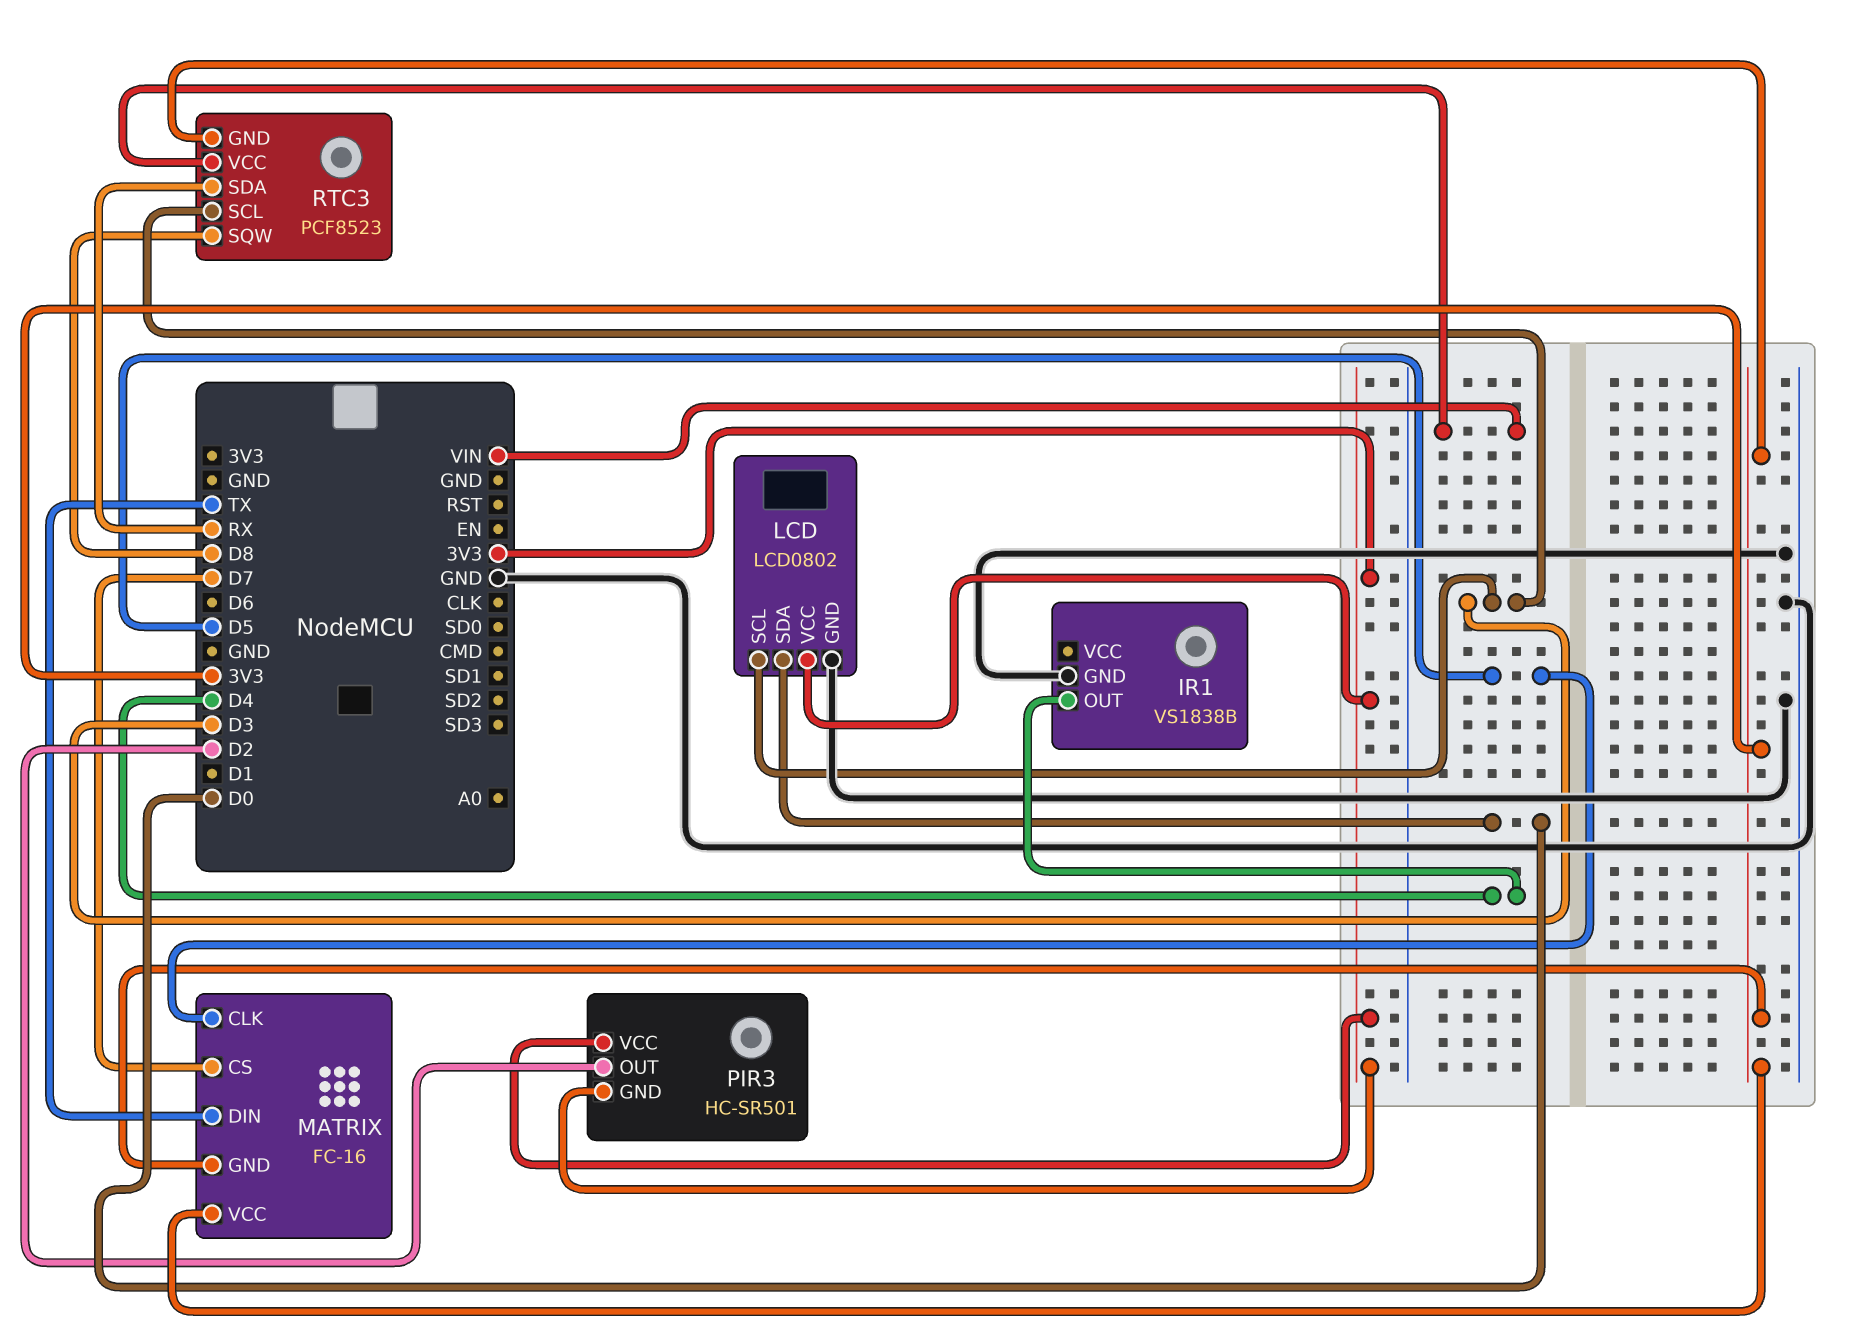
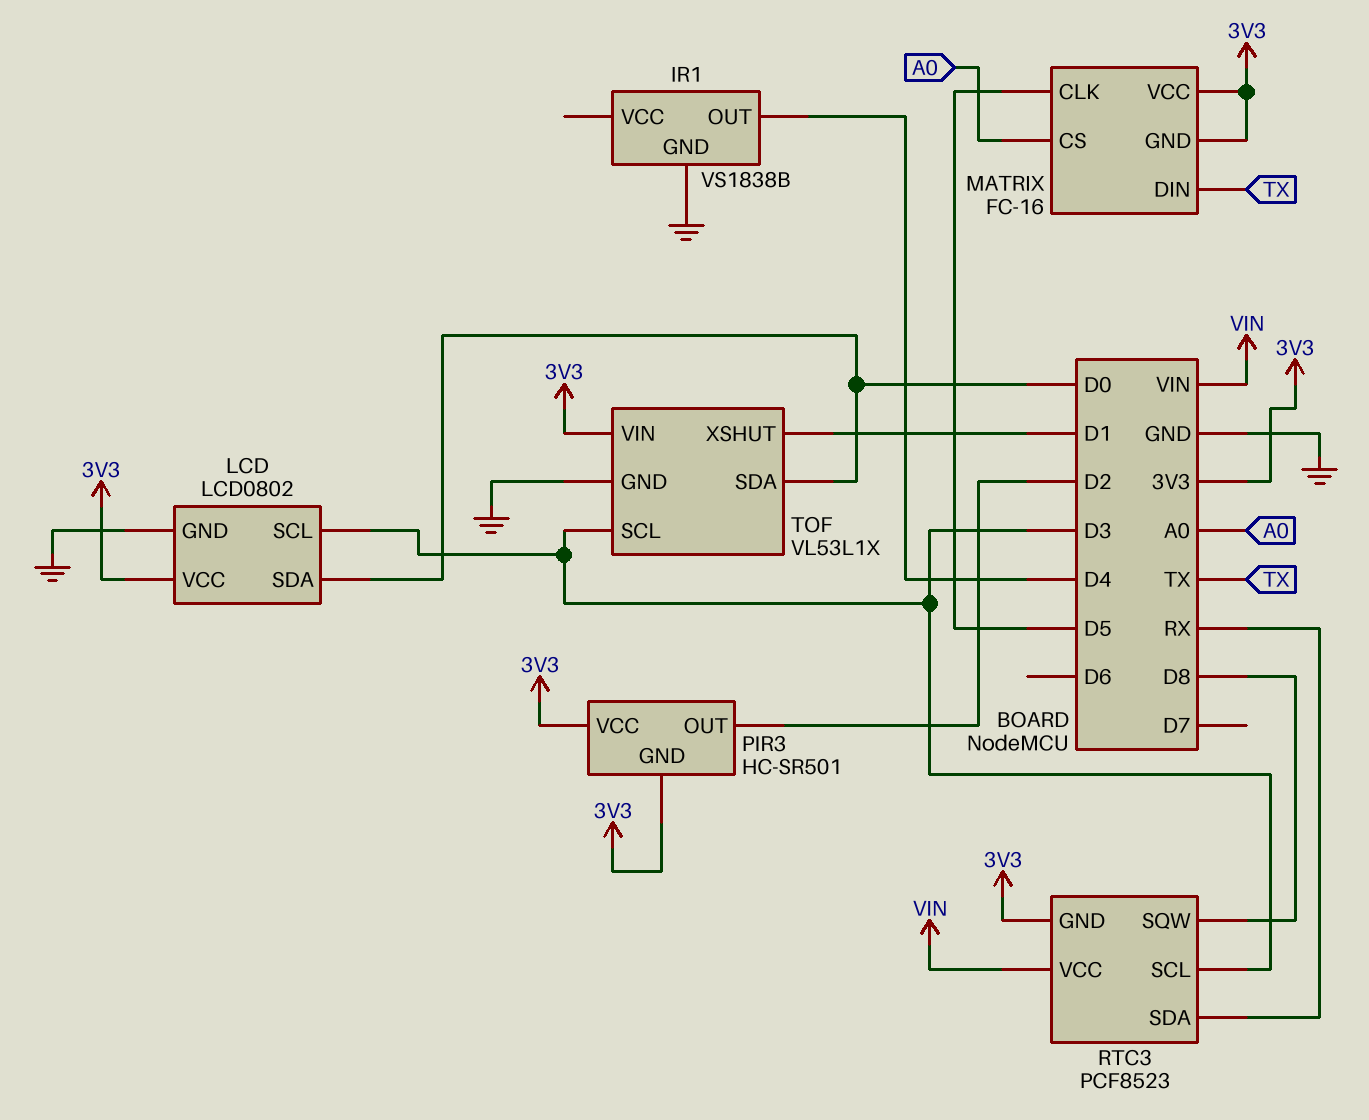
MATRIX pin CS: D7 -> A0
TOF: none -> VL53L1X
TOF pin GND: none -> GND
TOF pin SCL: none -> D3
TOF pin SDA: none -> D0
TOF pin VIN: none -> 3V3
TOF pin XSHUT: none -> D1

